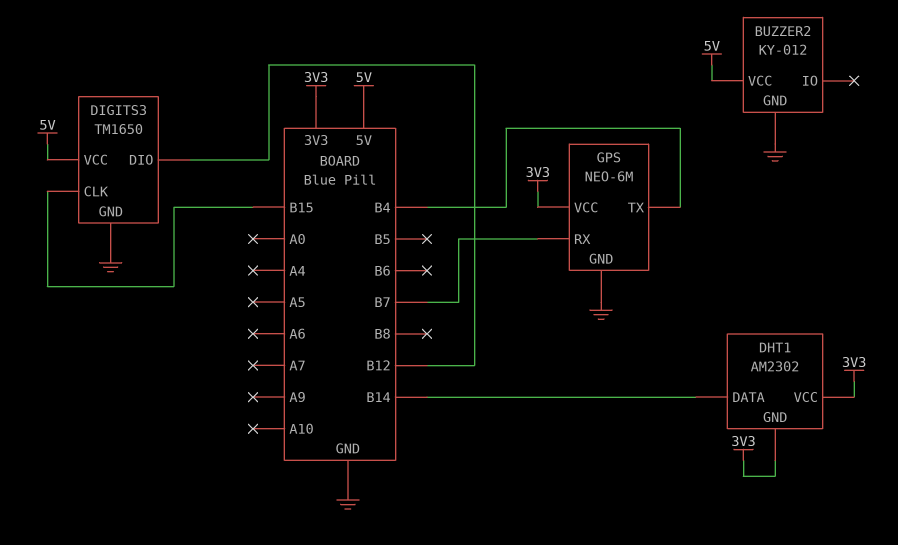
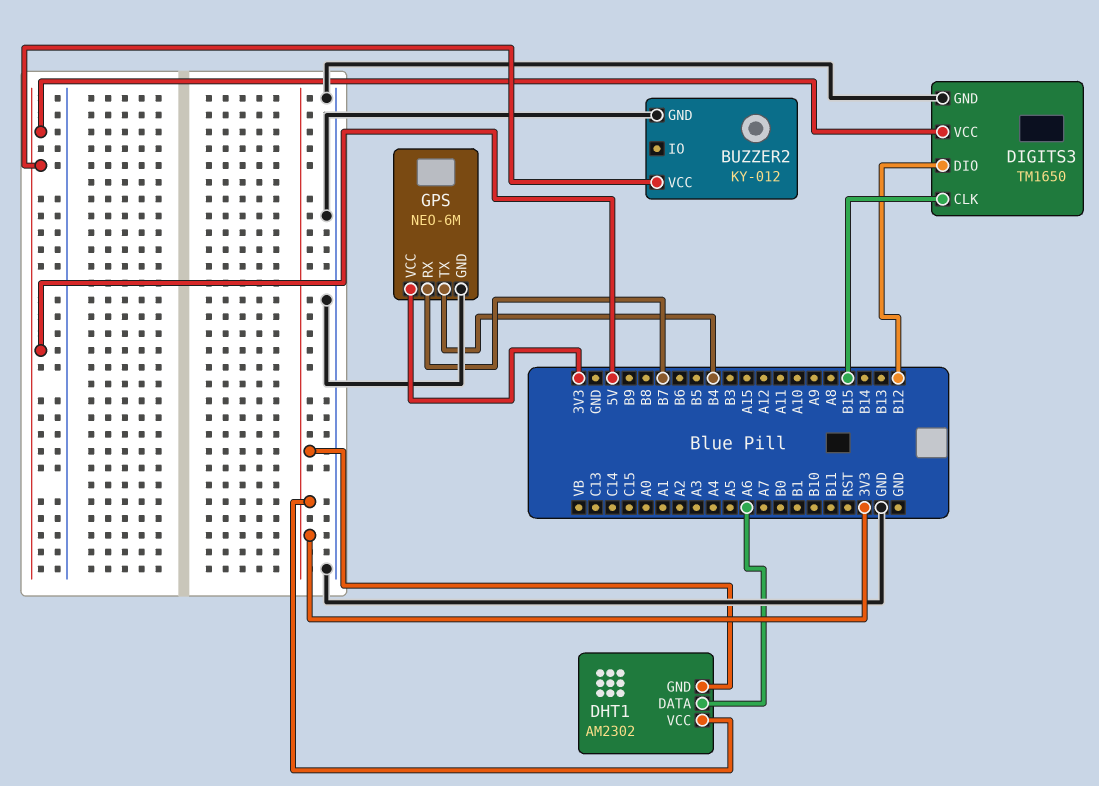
DHT1 pin DATA: B14 -> A6

